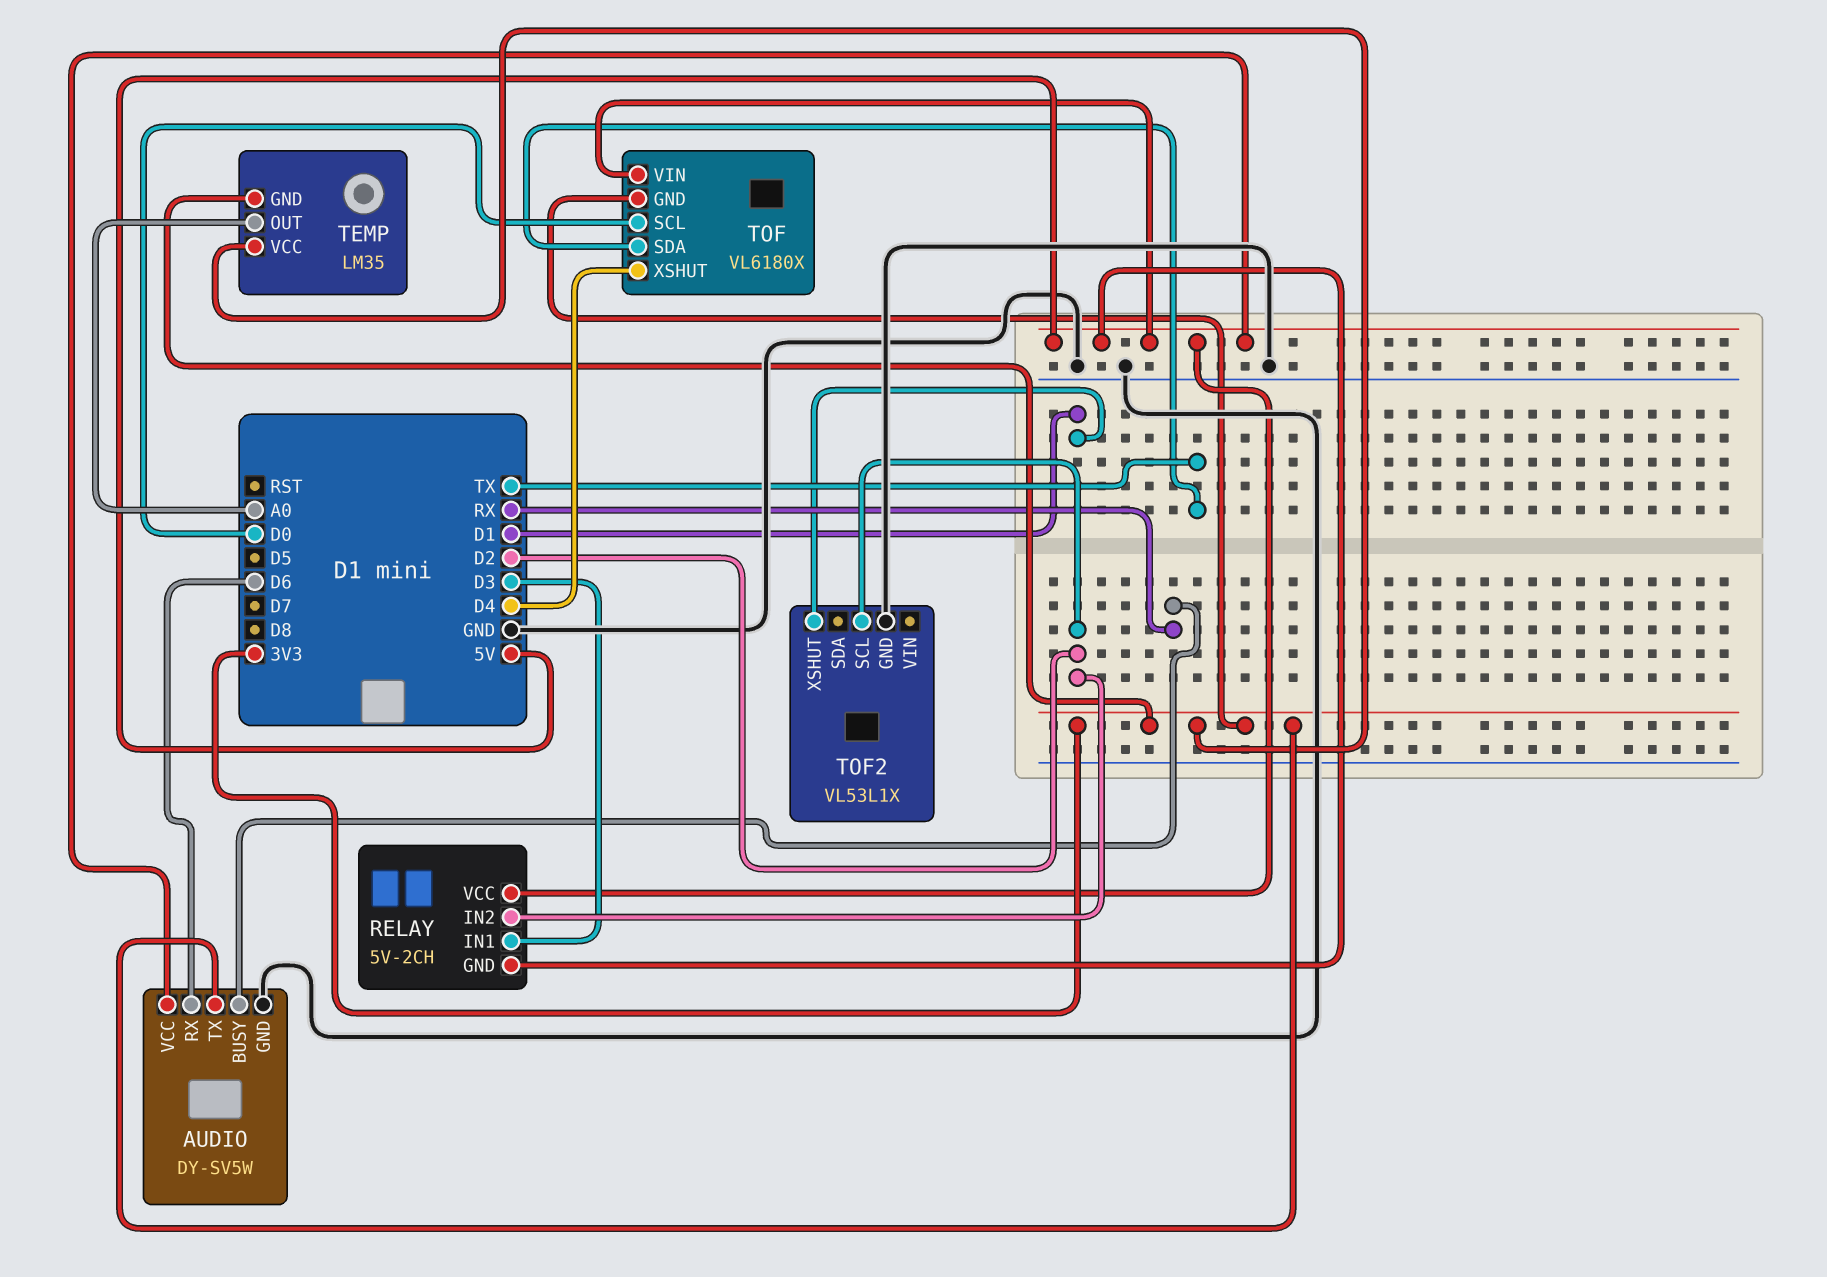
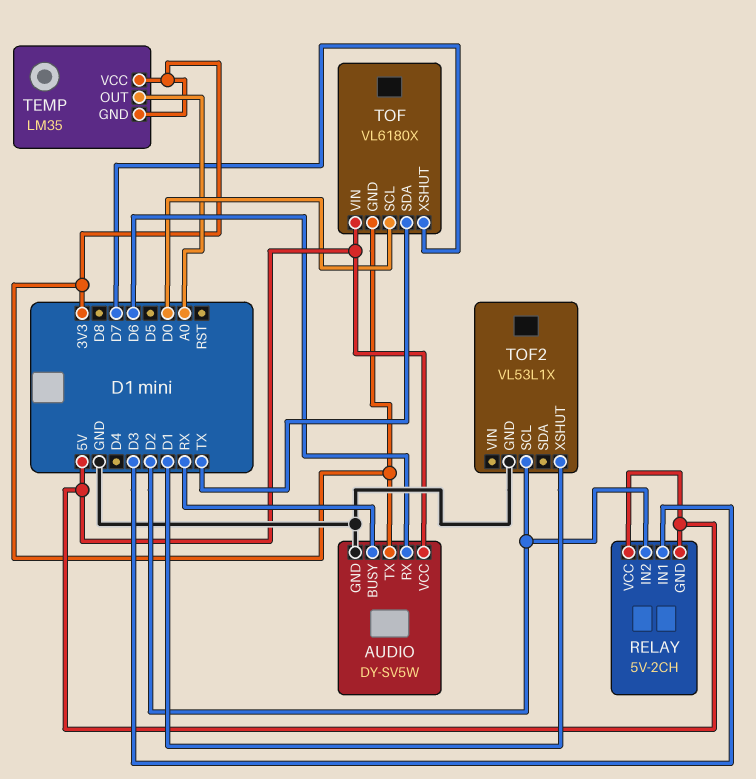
TOF pin XSHUT: D4 -> D7

